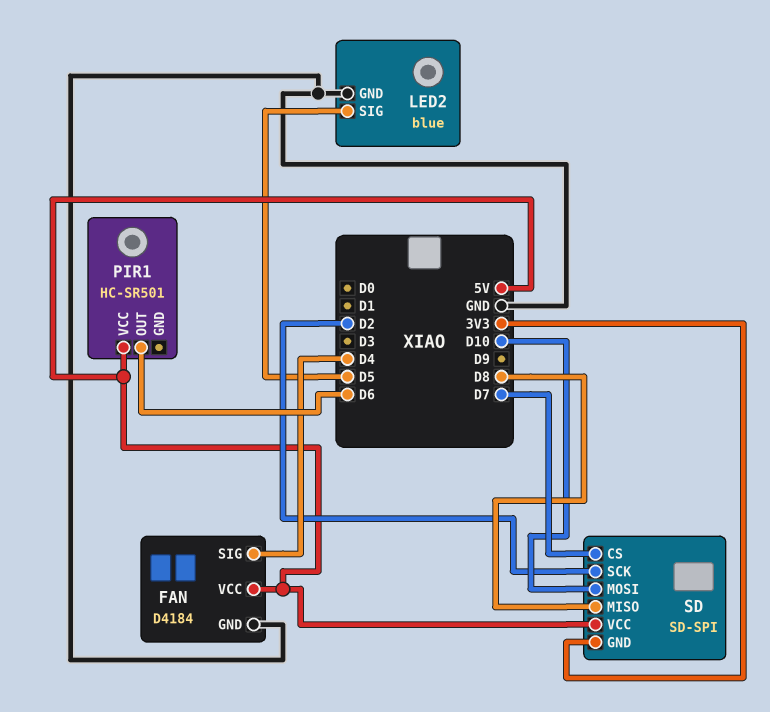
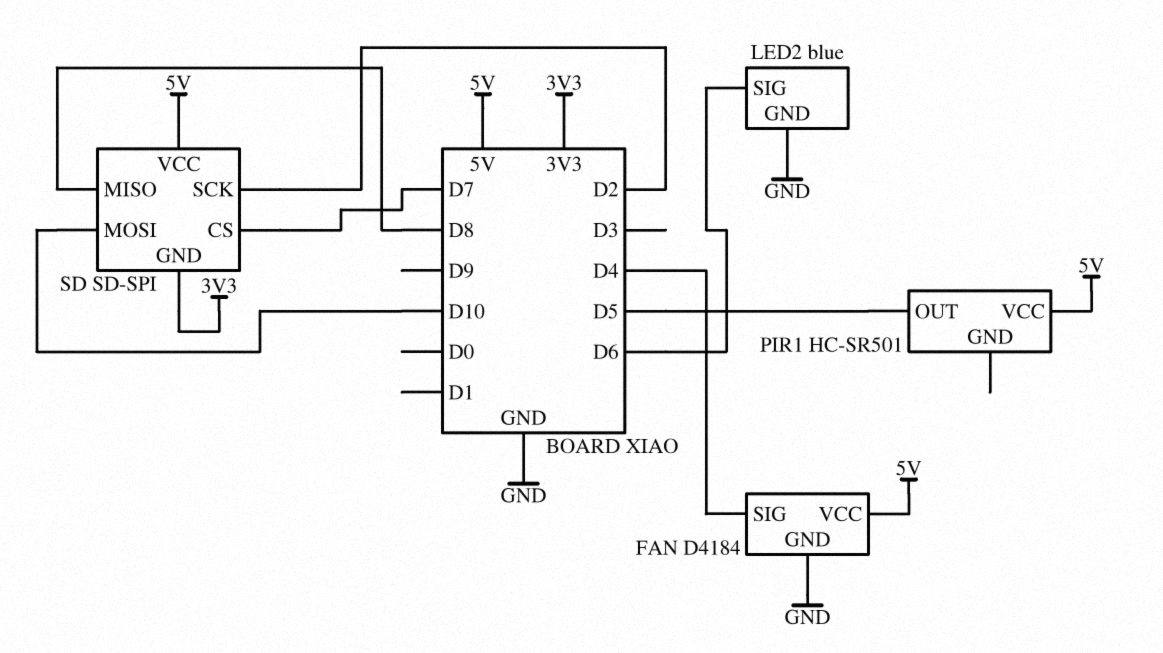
LED2 pin SIG: D5 -> D6
PIR1 pin OUT: D6 -> D5

